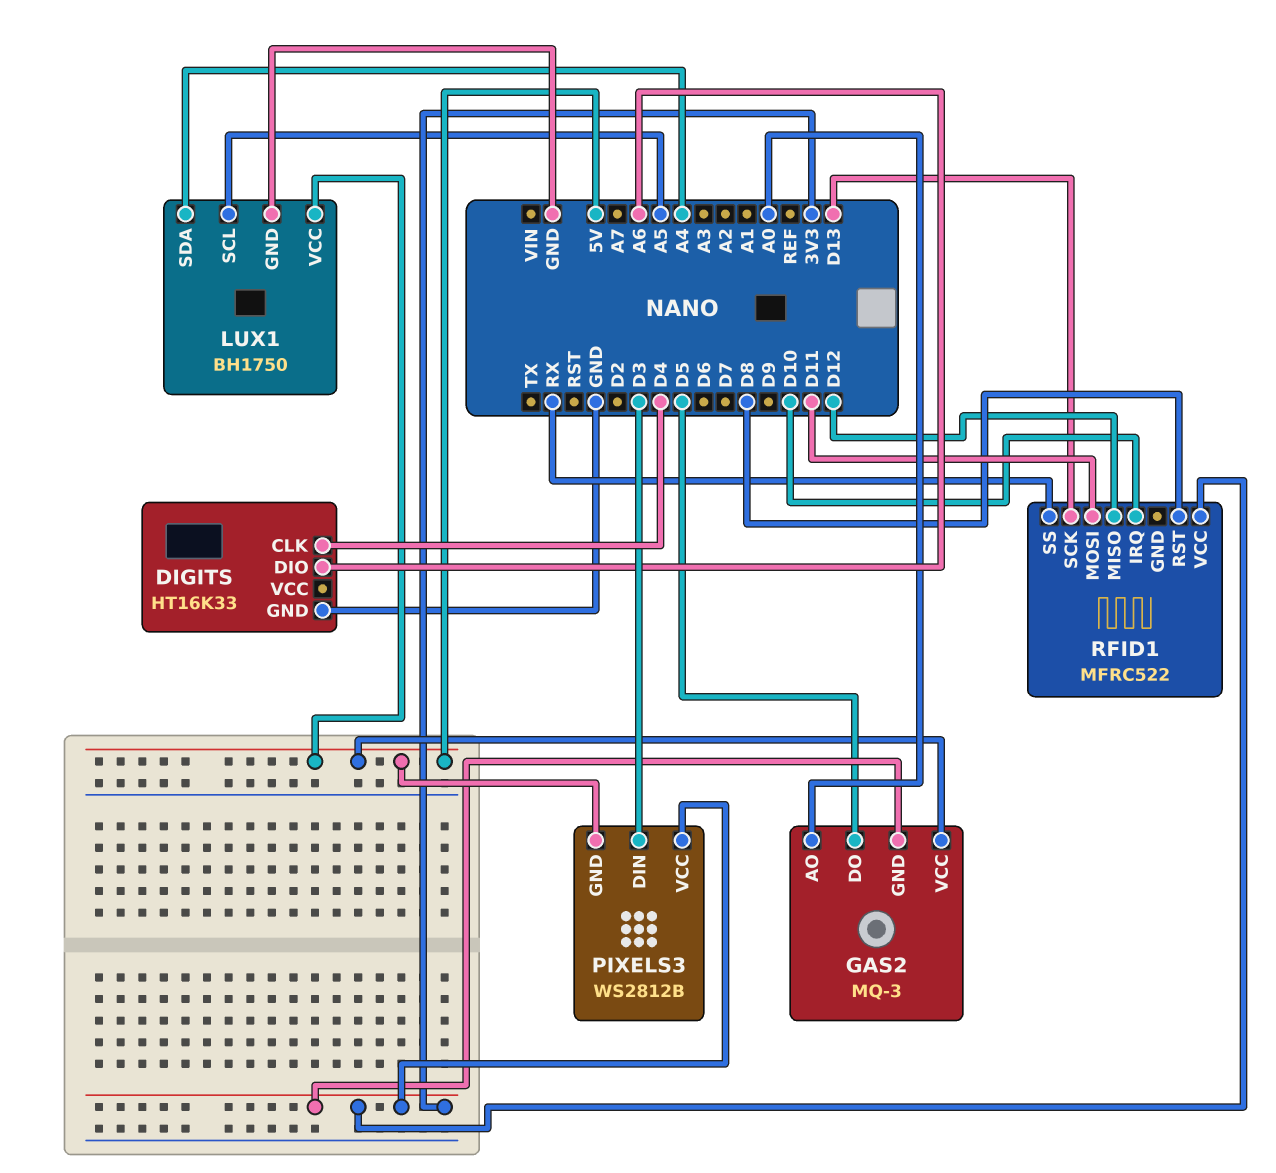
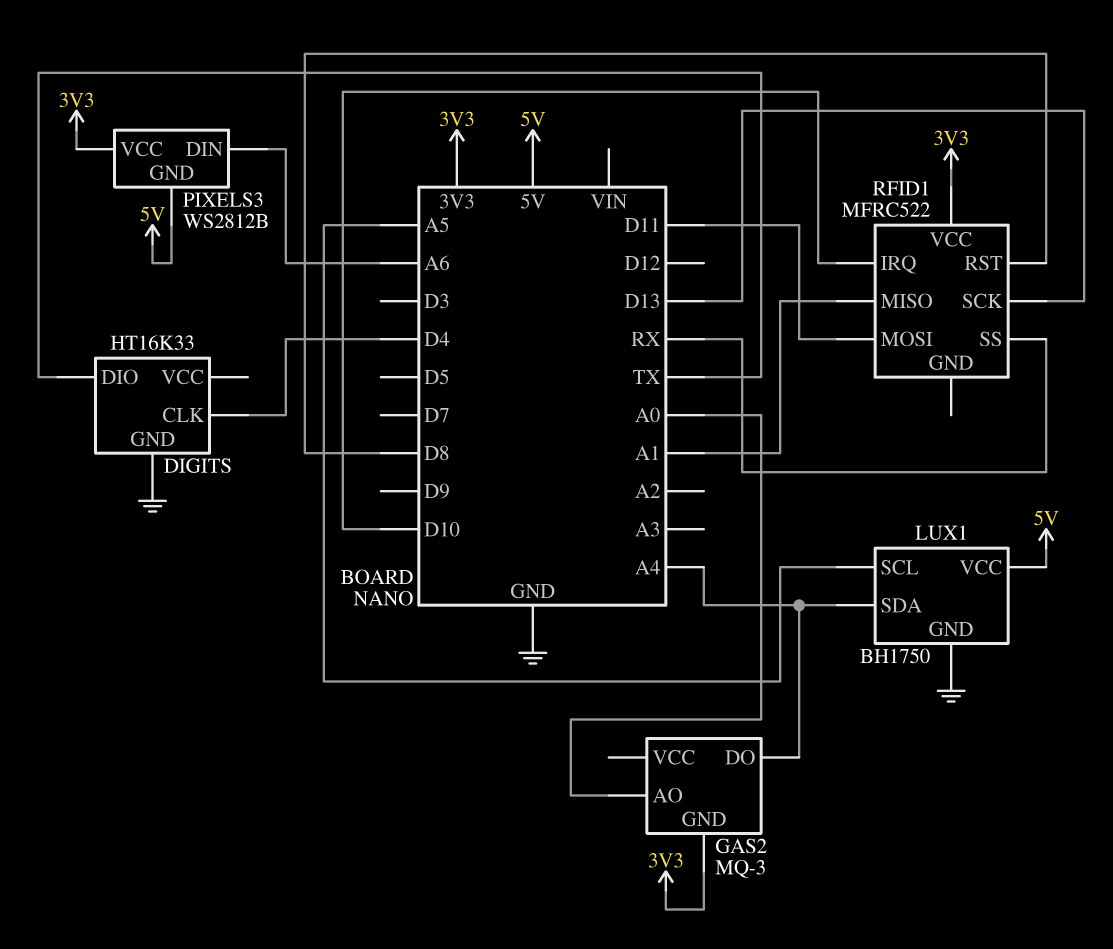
DIGITS pin DIO: A6 -> TX
GAS2 pin DO: D5 -> A4
GAS2 pin VCC: 5V -> none
PIXELS3 pin DIN: D3 -> A6
RFID1 pin MISO: D12 -> A1

